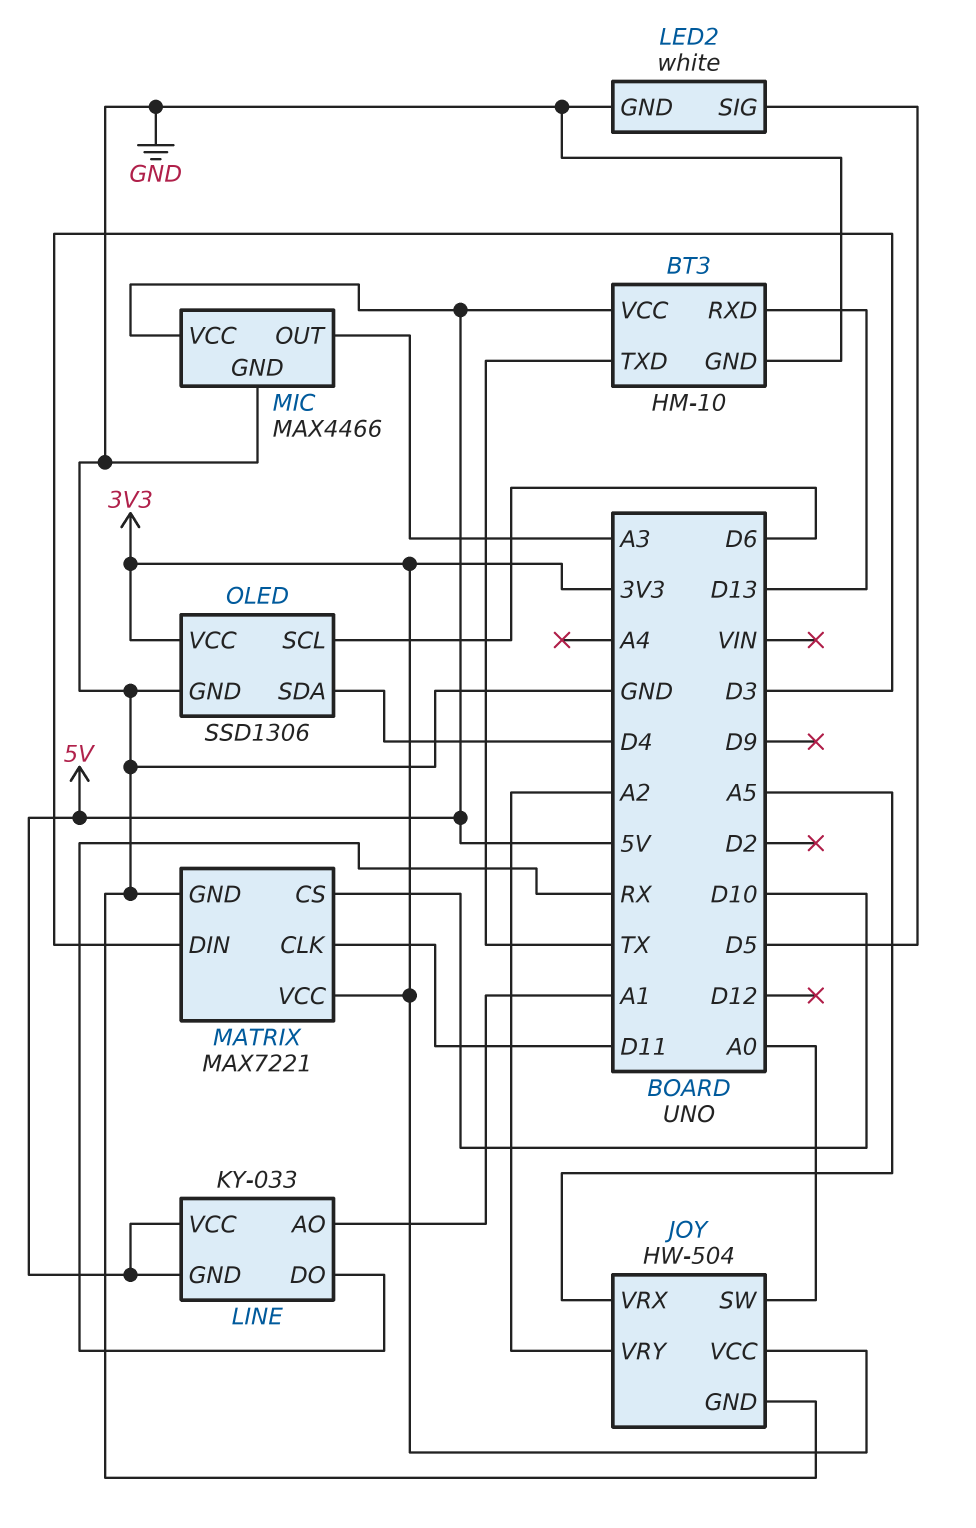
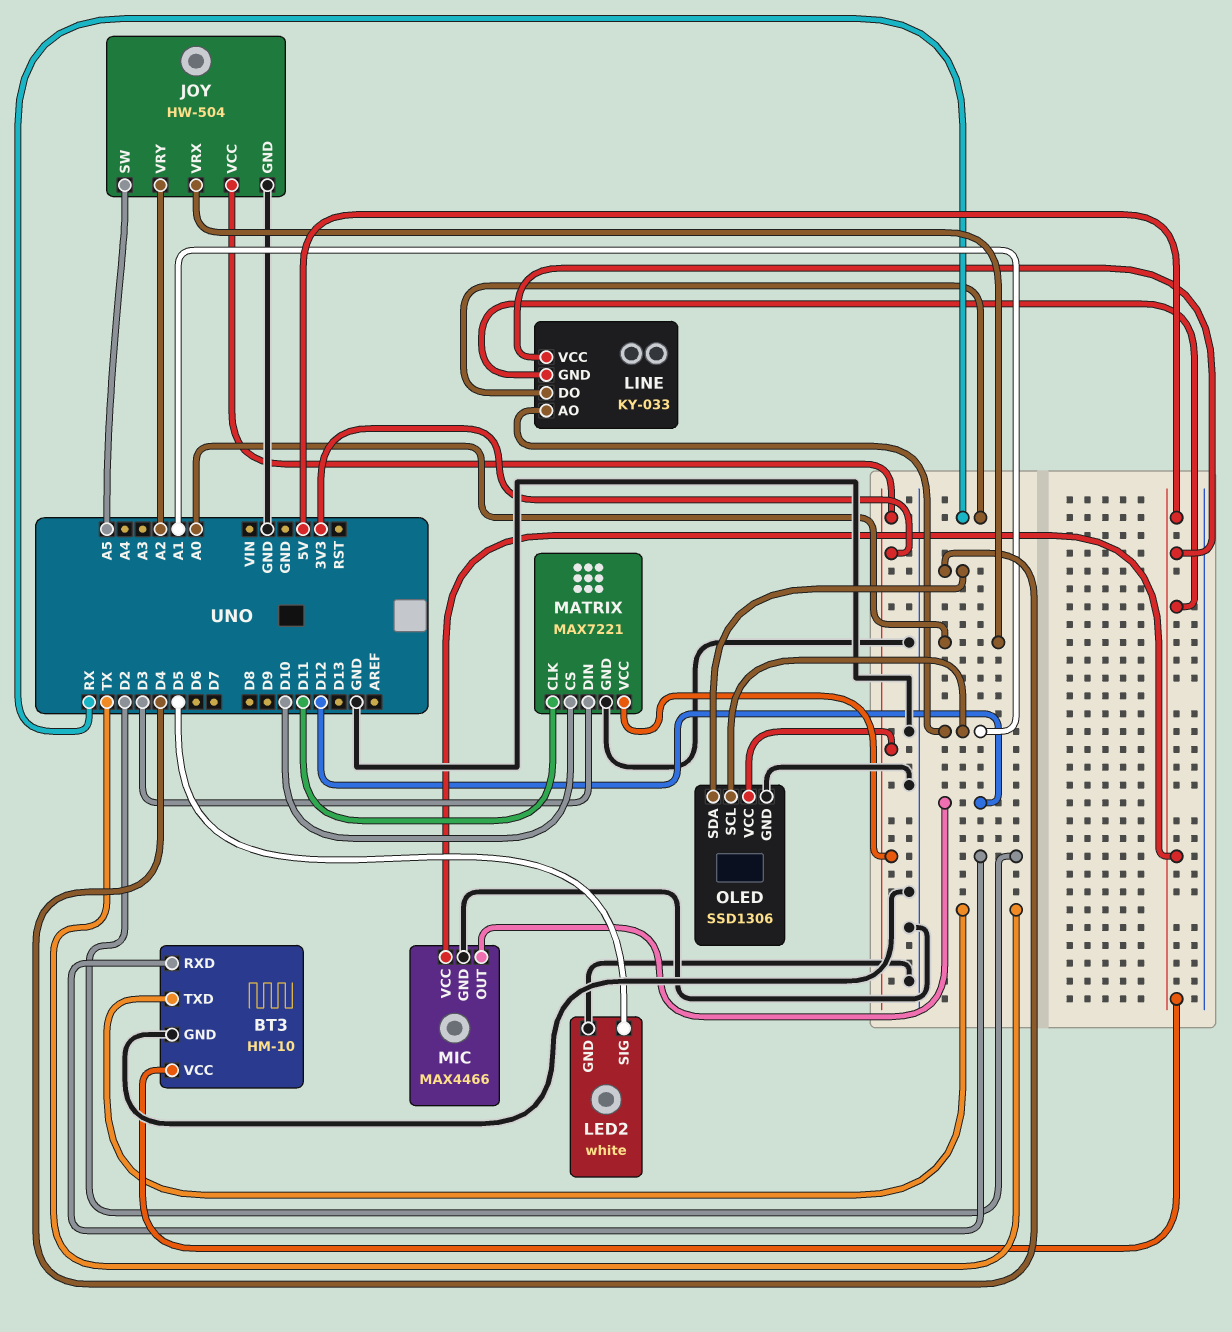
BT3 pin RXD: D13 -> D2
JOY pin SW: A0 -> A5
JOY pin VRX: A5 -> A0
MIC pin OUT: A3 -> D12
OLED pin SCL: D6 -> A1

